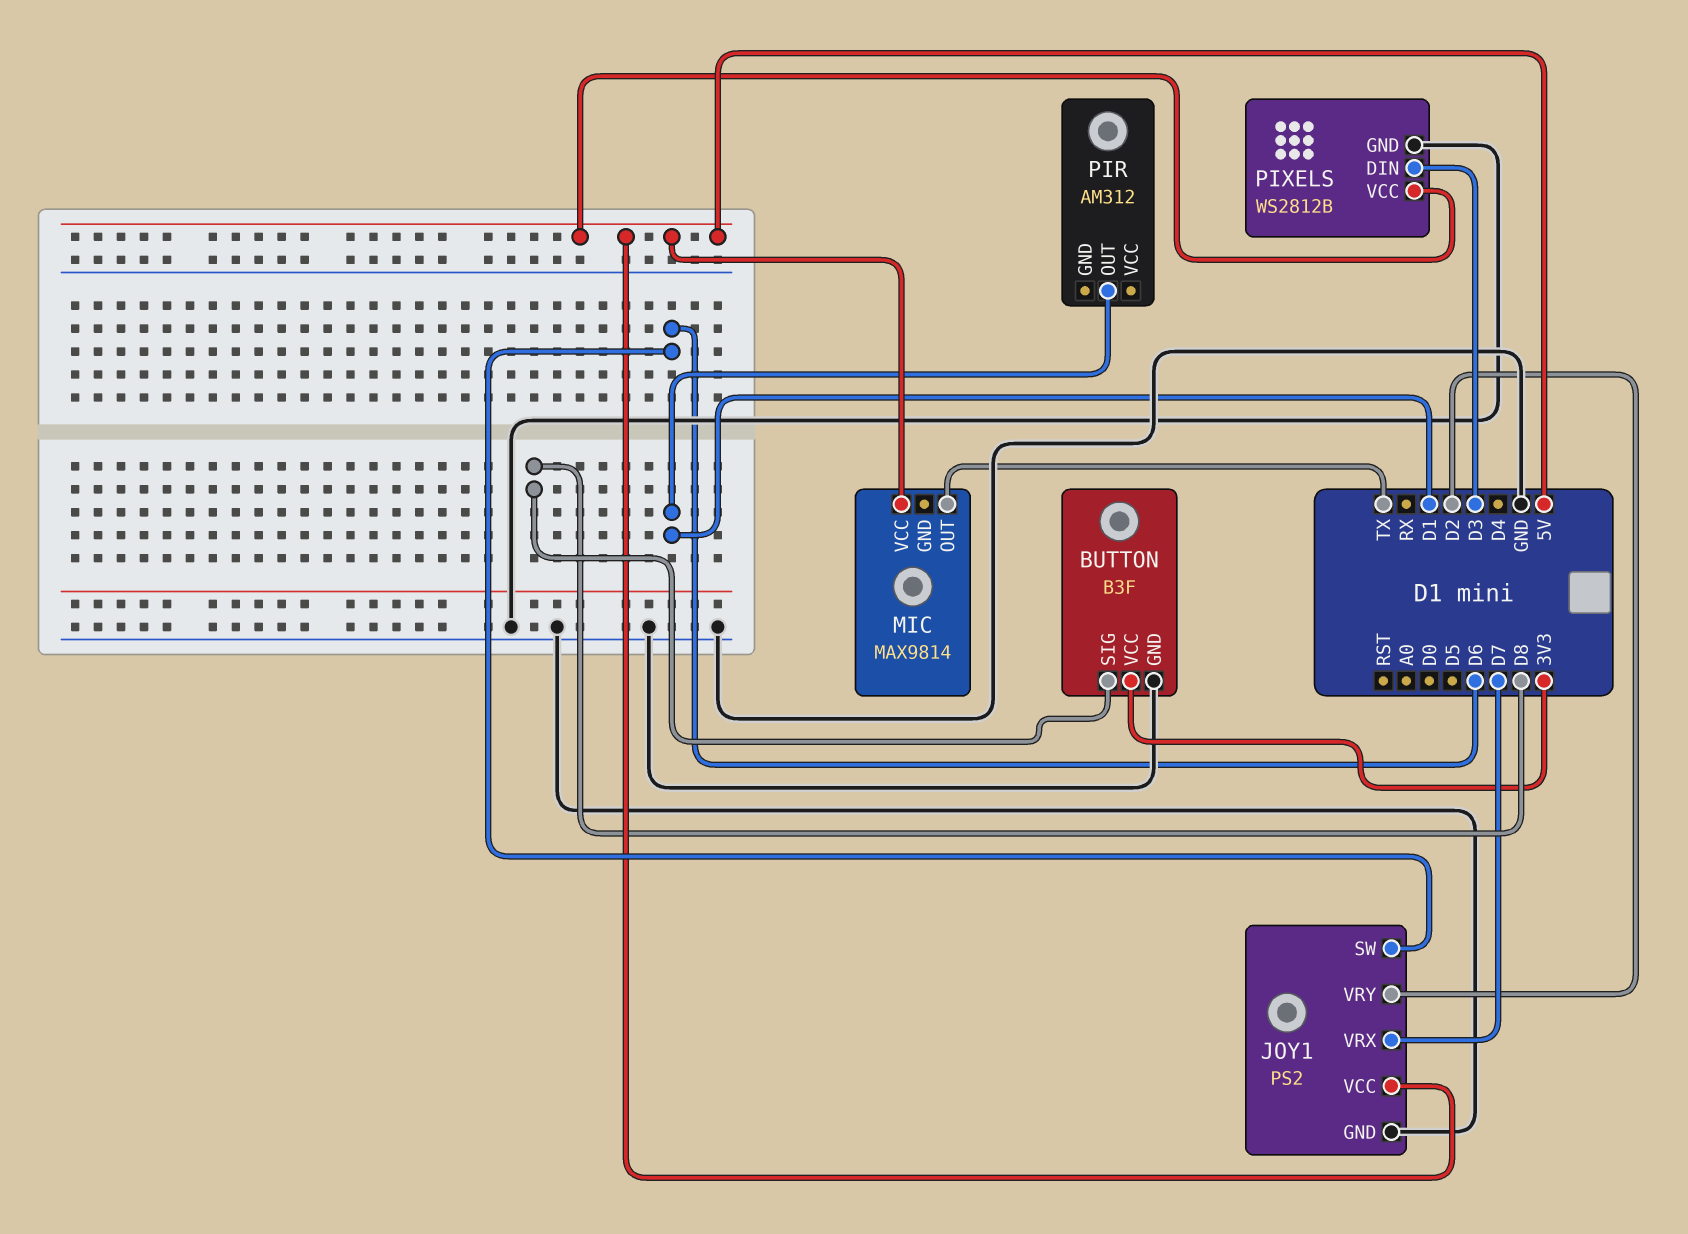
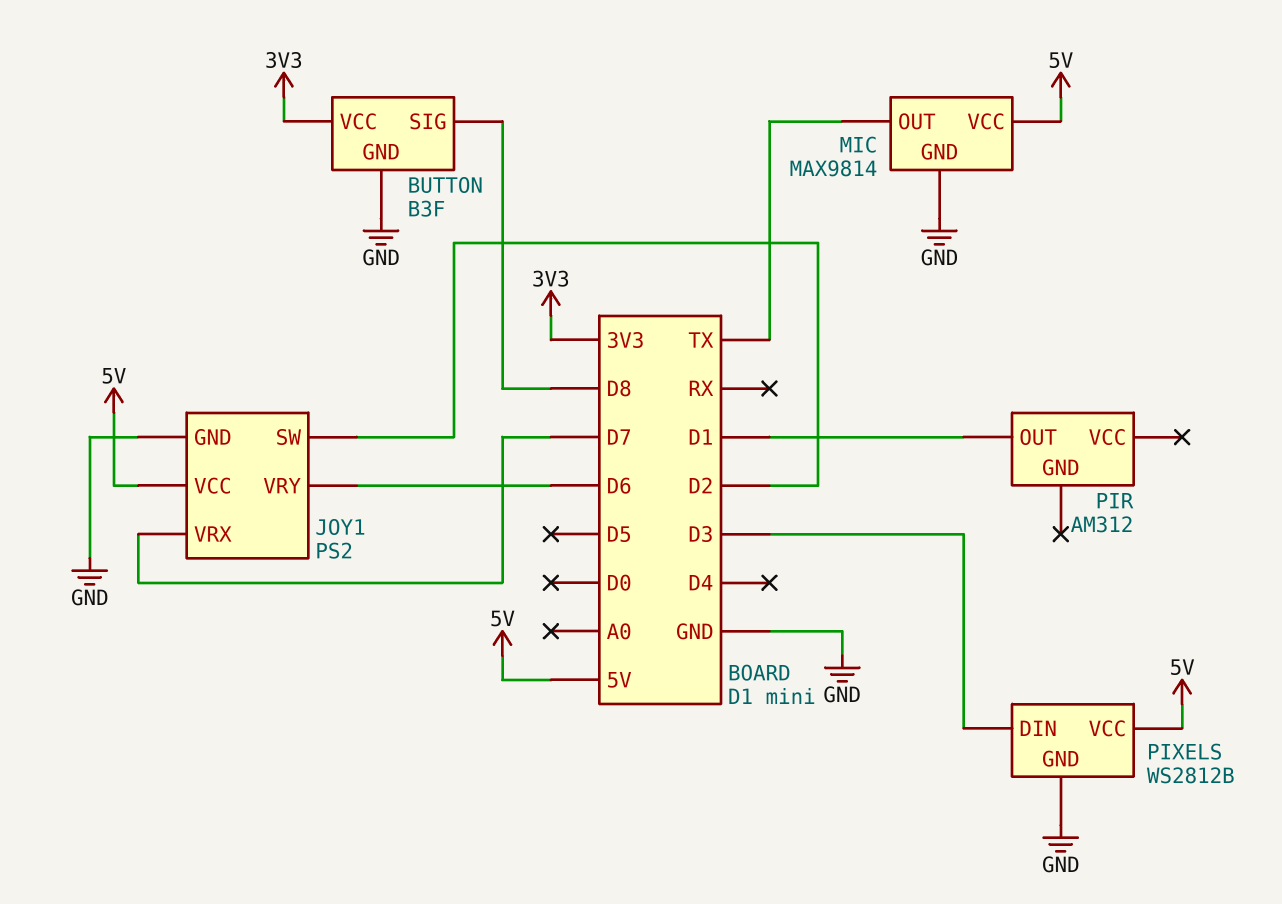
JOY1 pin SW: D6 -> D2
JOY1 pin VRY: D2 -> D6
MIC pin GND: none -> GND

